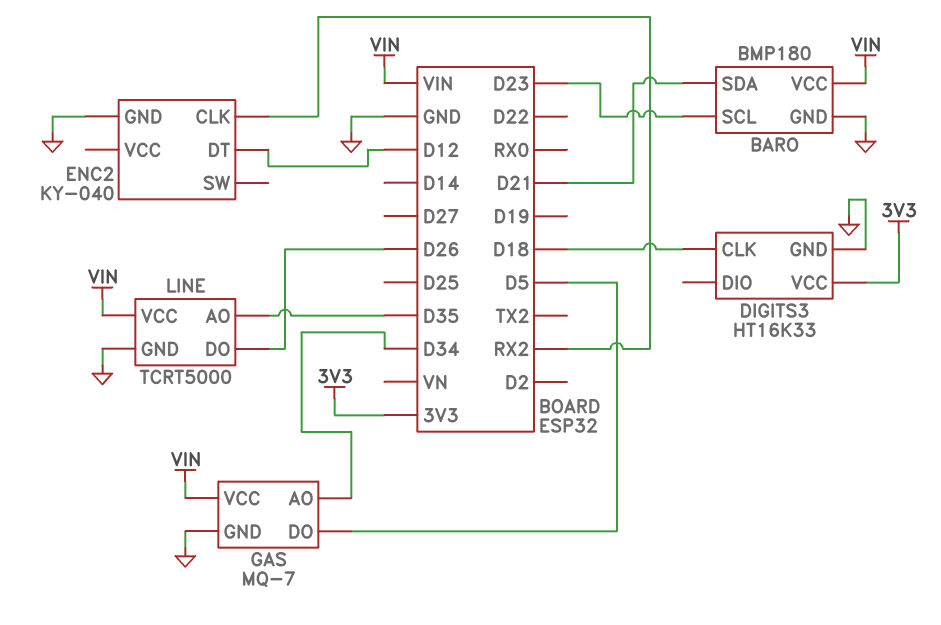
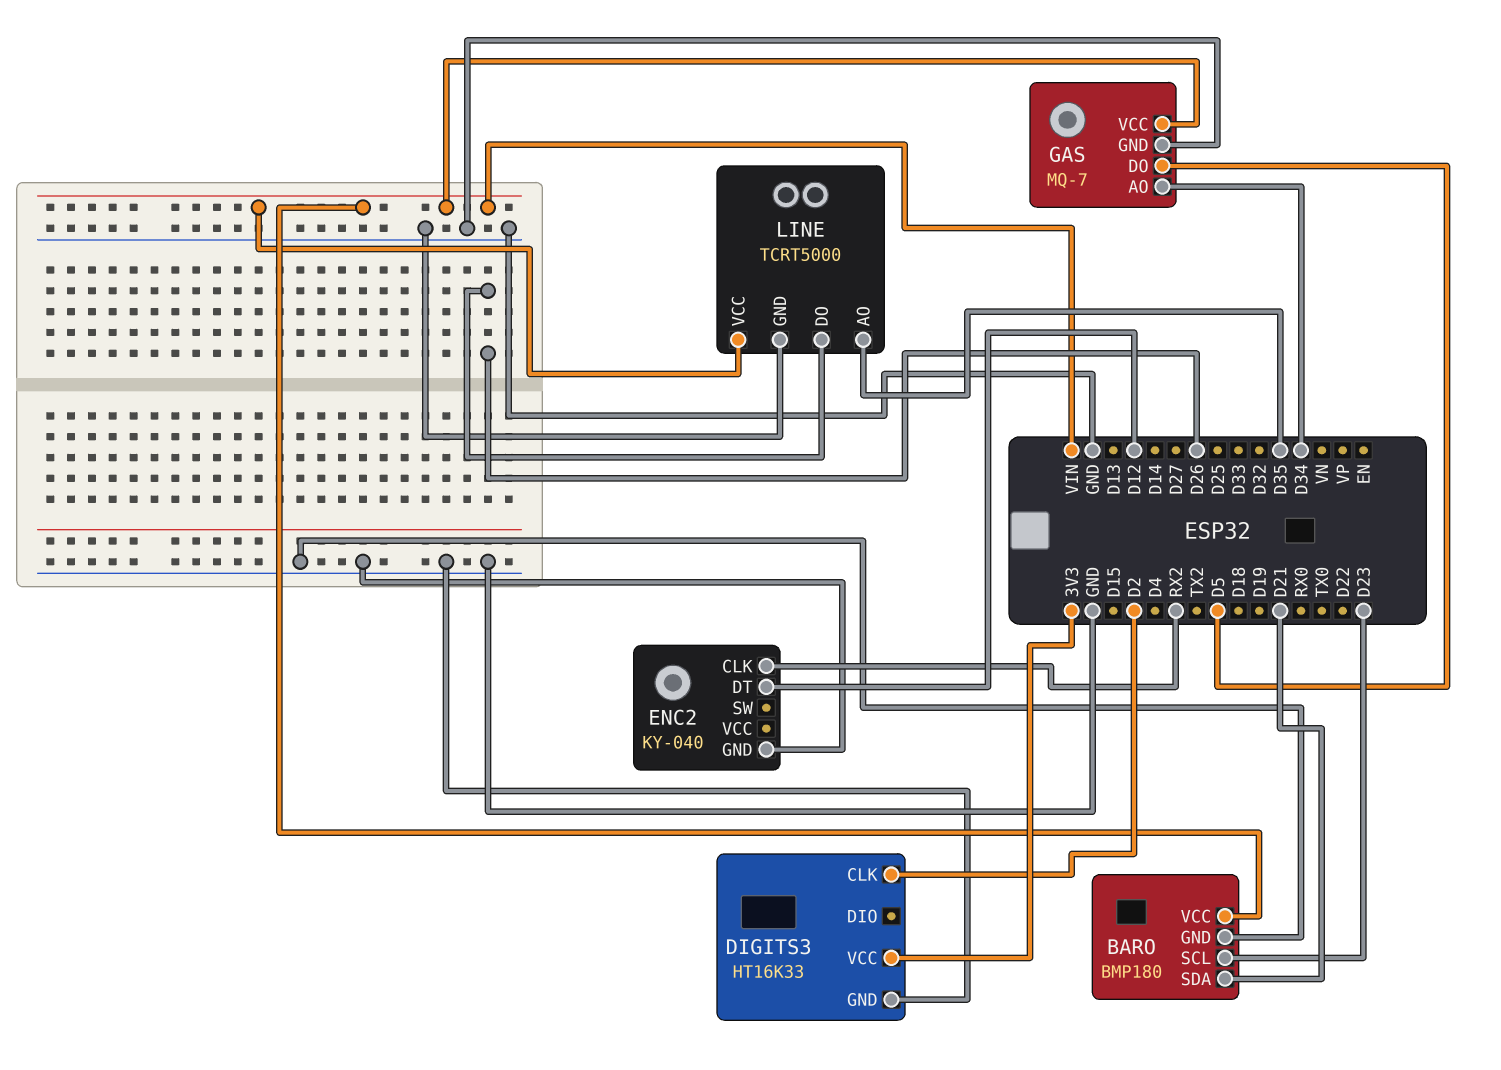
DIGITS3 pin CLK: D18 -> D2

